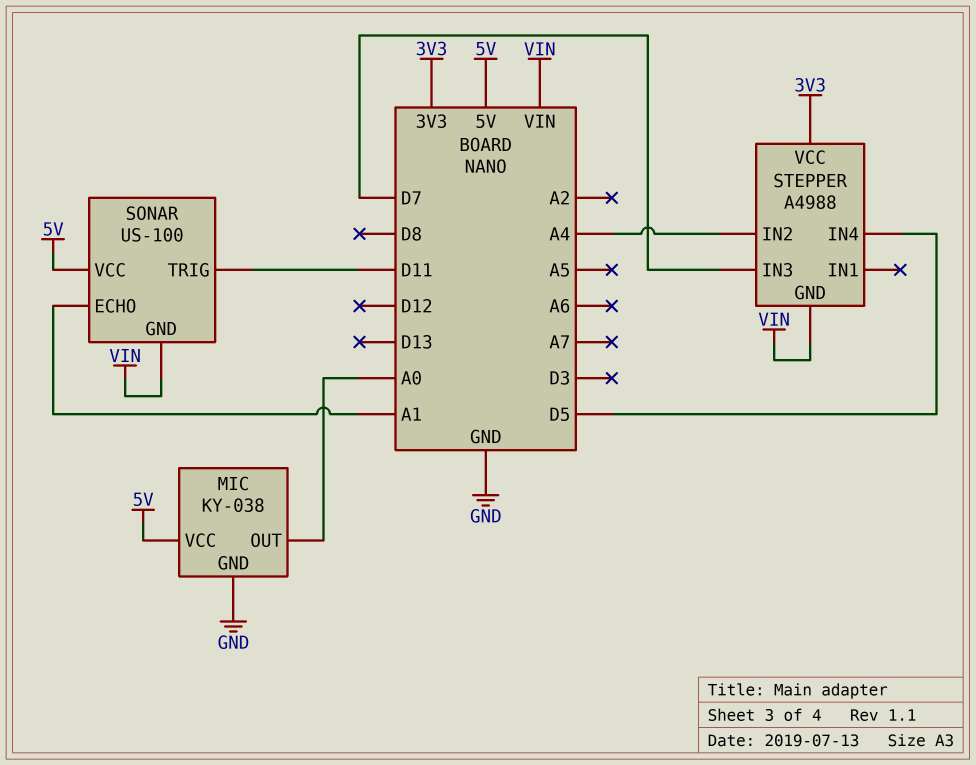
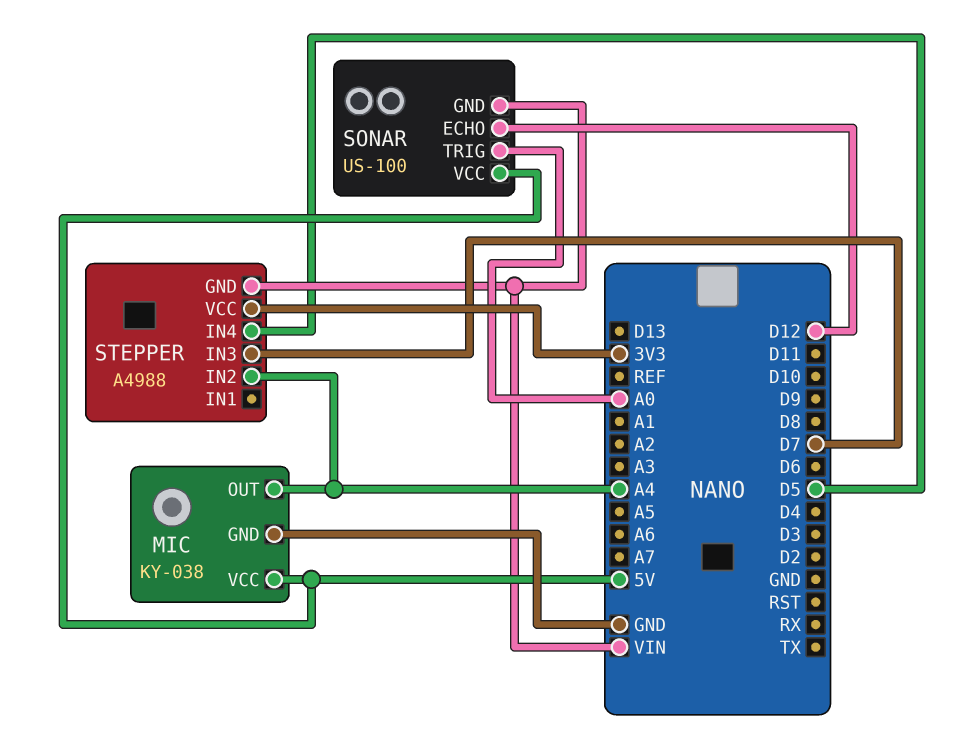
MIC pin OUT: A0 -> A4
SONAR pin ECHO: A1 -> D12
SONAR pin TRIG: D11 -> A0

